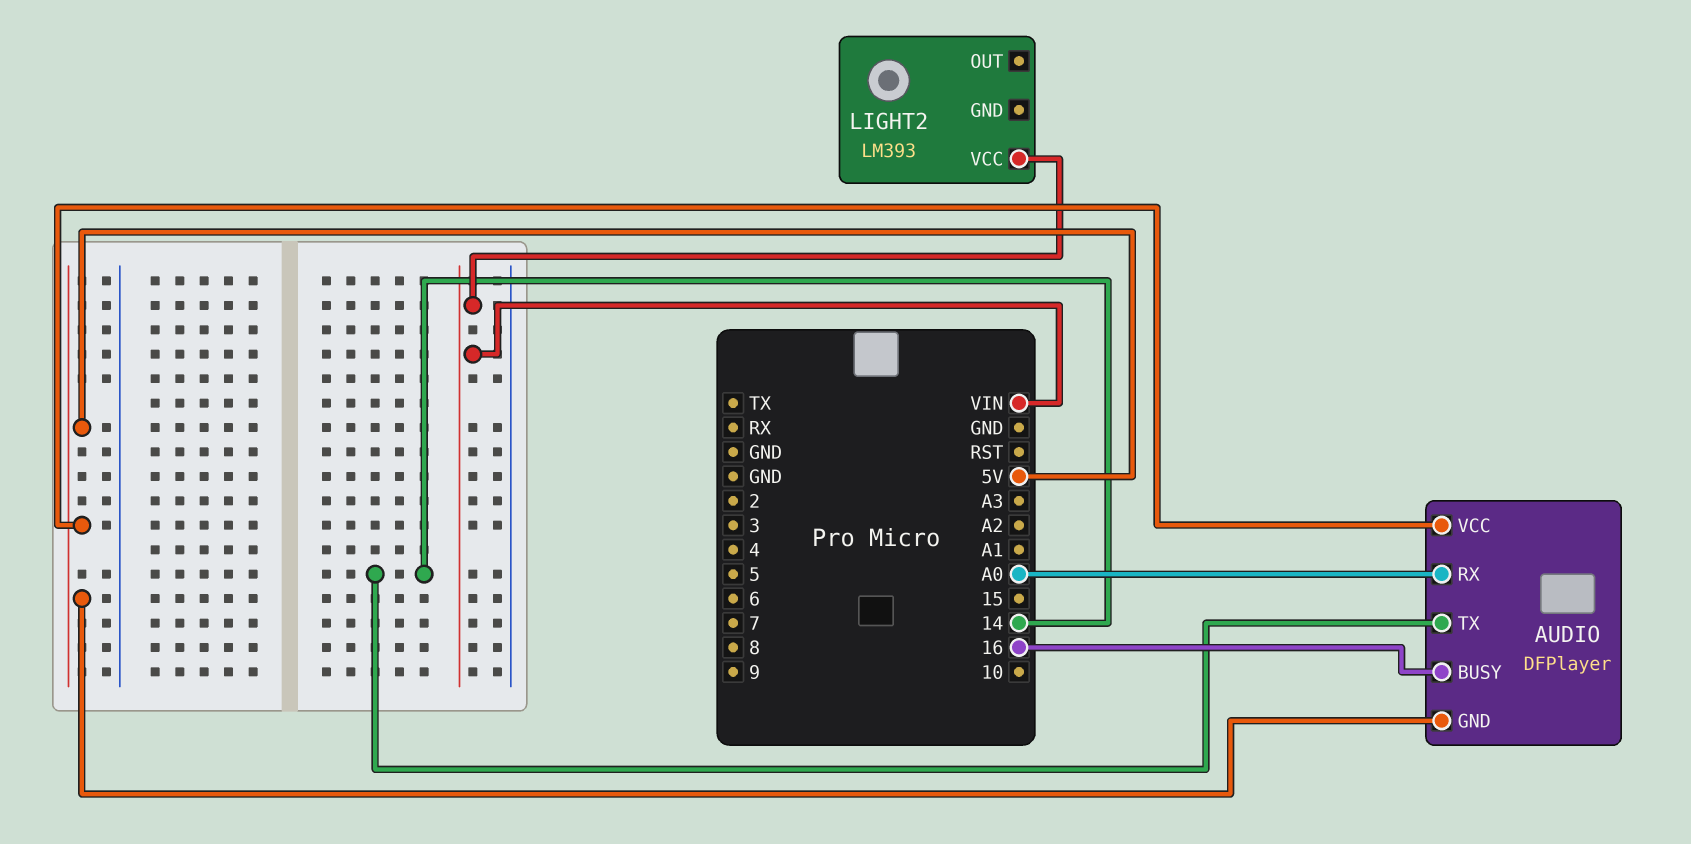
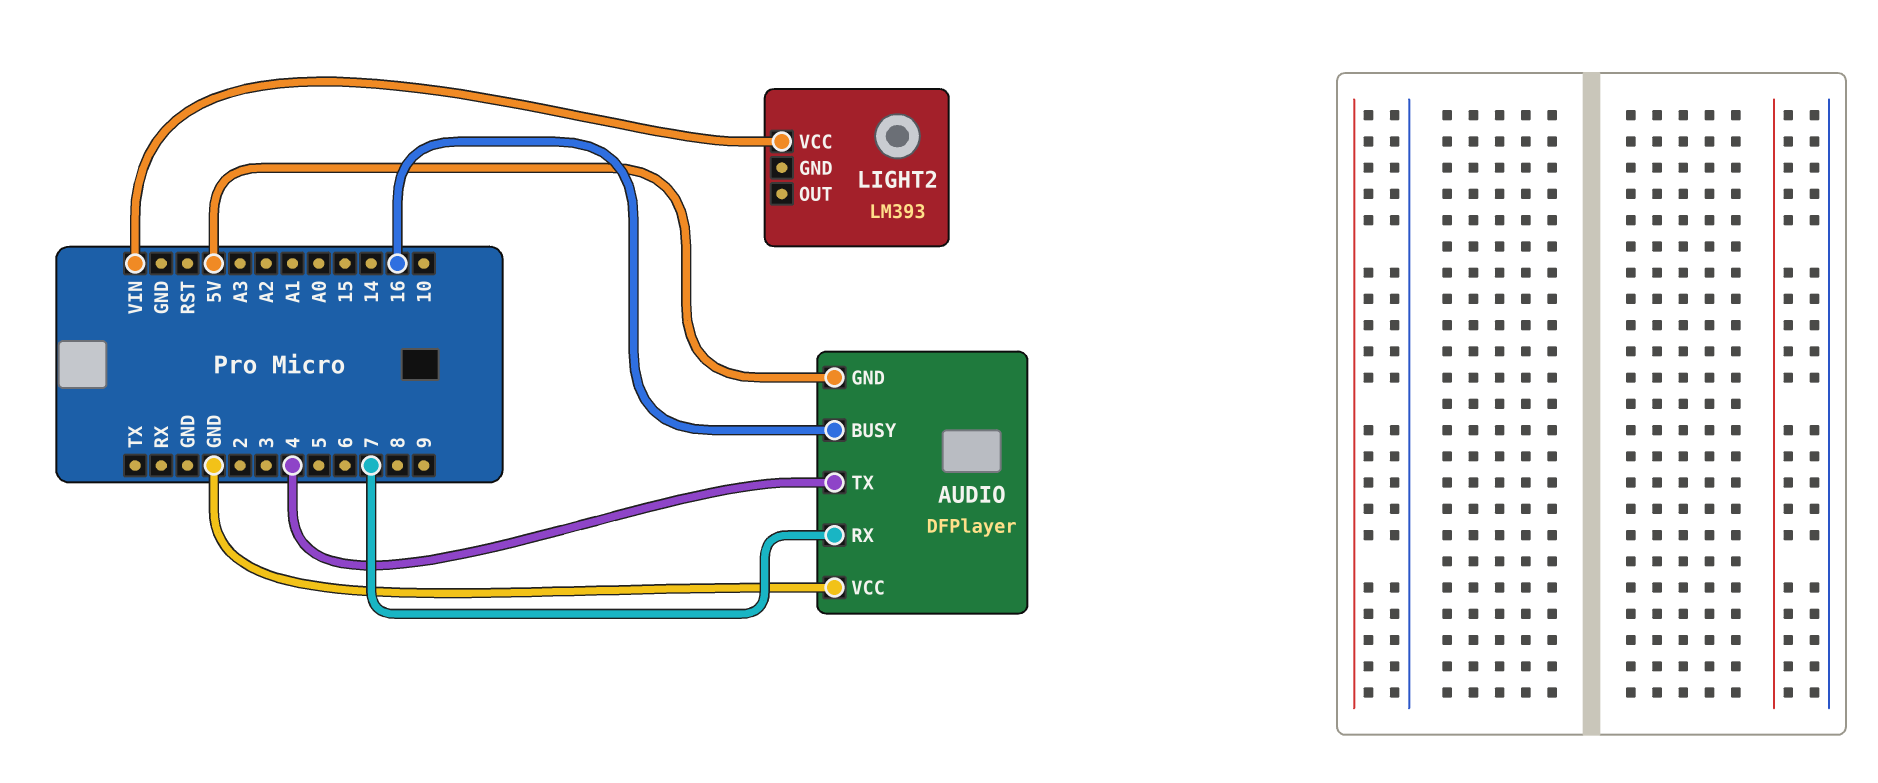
AUDIO pin RX: A0 -> 7
AUDIO pin TX: 14 -> 4
AUDIO pin VCC: 5V -> GND

